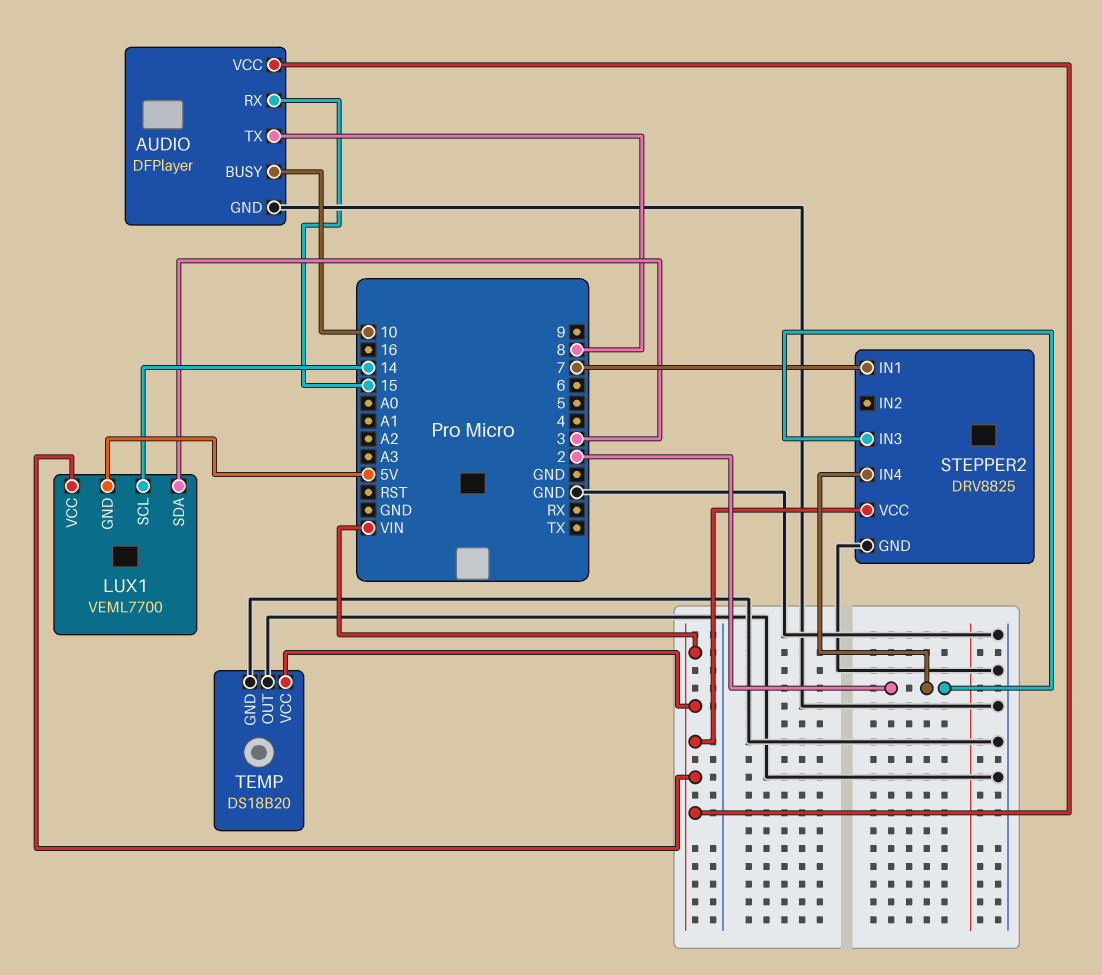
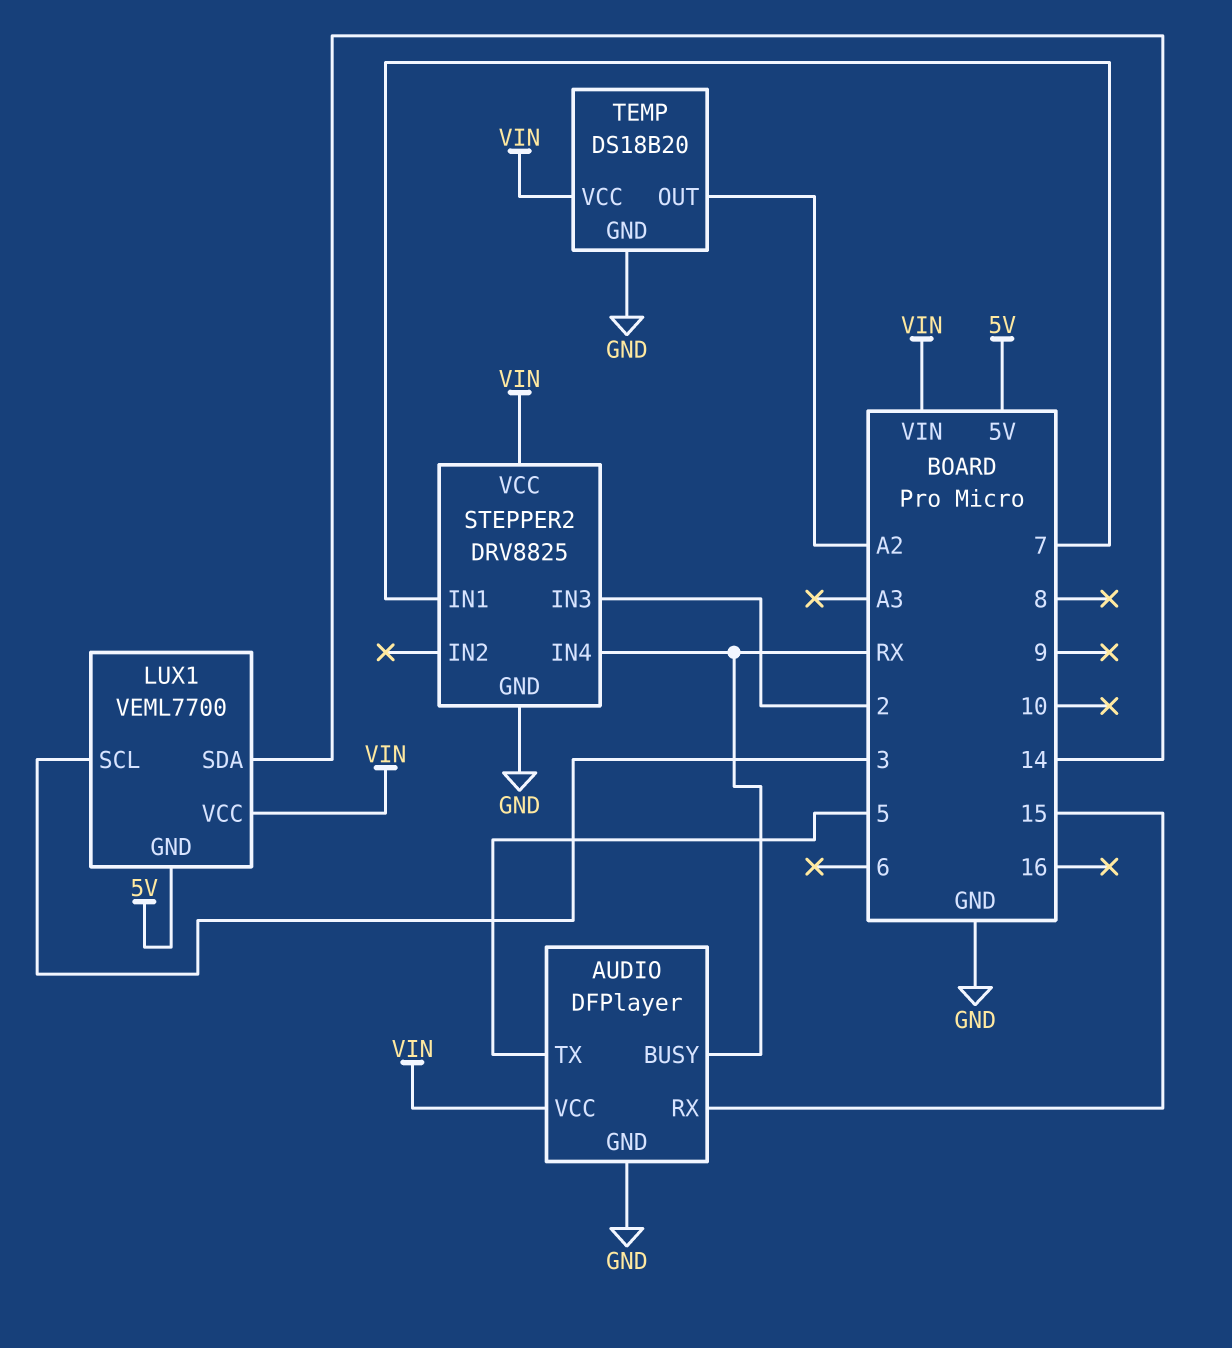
AUDIO pin BUSY: 10 -> RX
AUDIO pin TX: 8 -> 5
LUX1 pin SCL: 14 -> 3
LUX1 pin SDA: 3 -> 14
STEPPER2 pin IN4: 2 -> RX
TEMP pin OUT: GND -> A2

